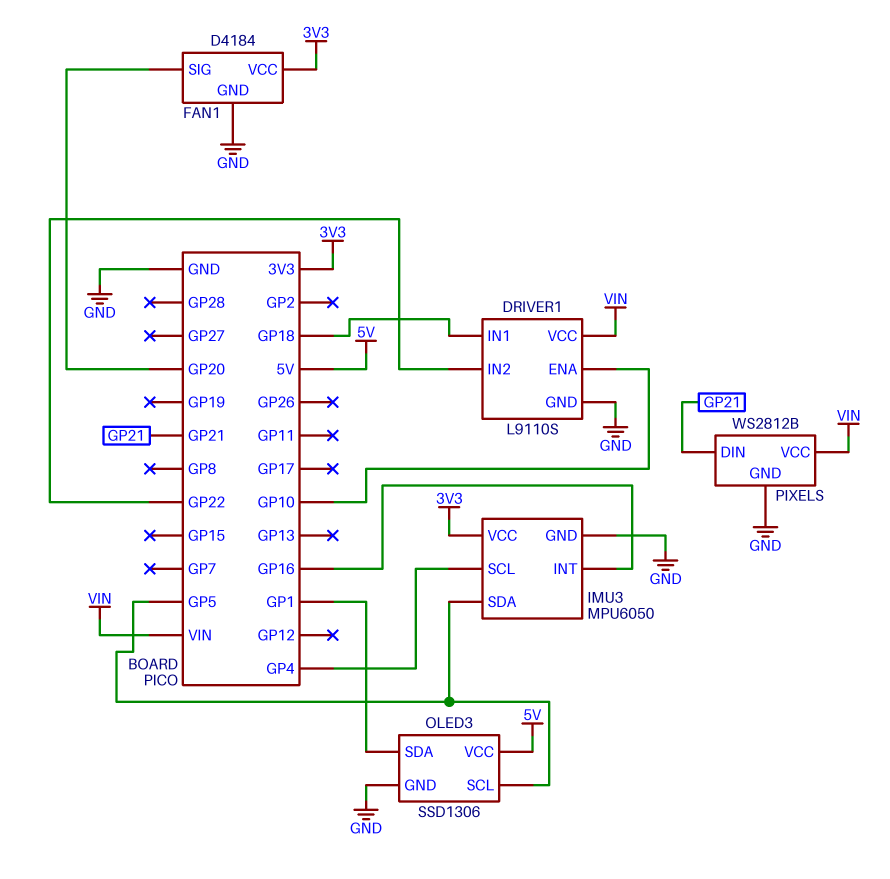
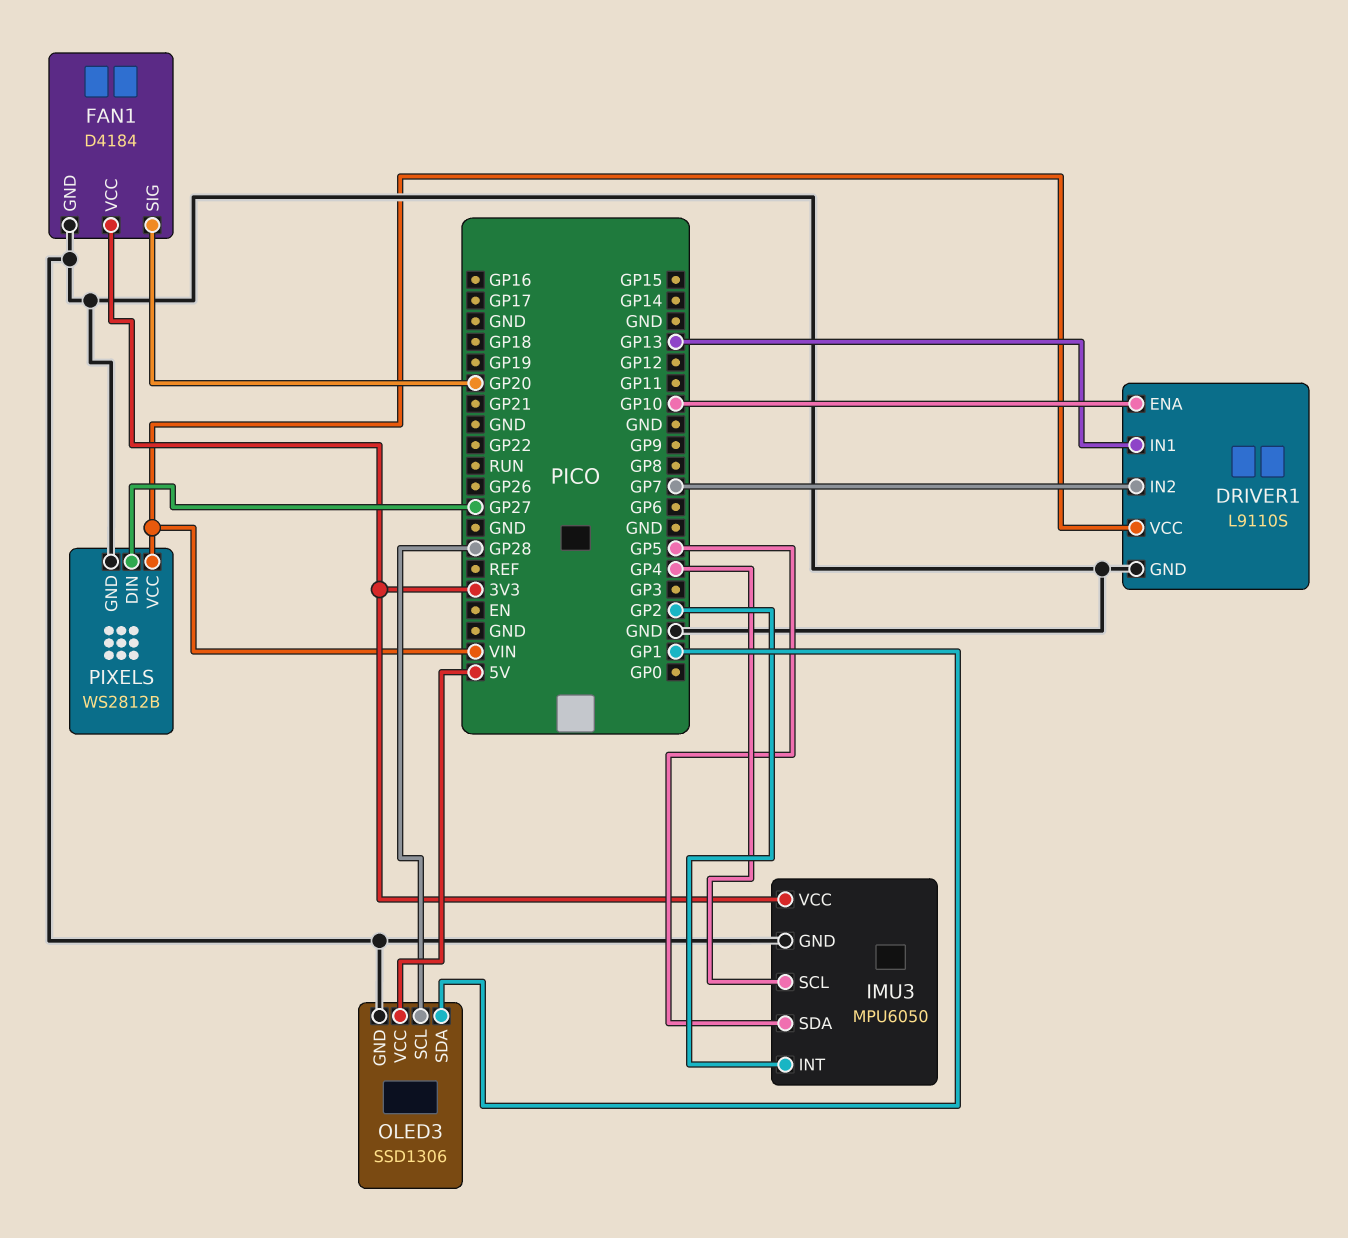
DRIVER1 pin IN1: GP18 -> GP13
DRIVER1 pin IN2: GP22 -> GP7
IMU3 pin INT: GP16 -> GP2
OLED3 pin SCL: GP5 -> GP28
PIXELS pin DIN: GP21 -> GP27

